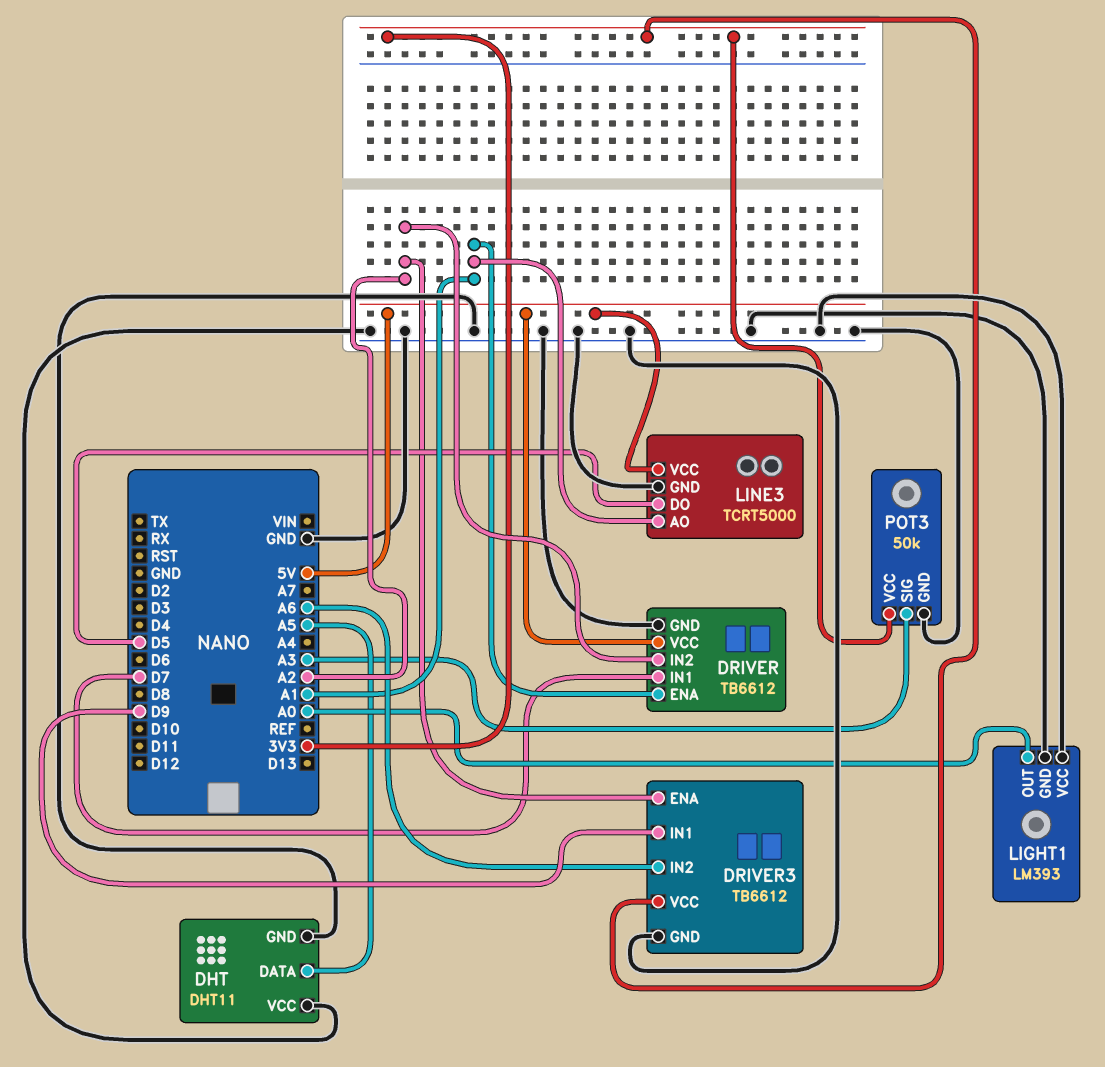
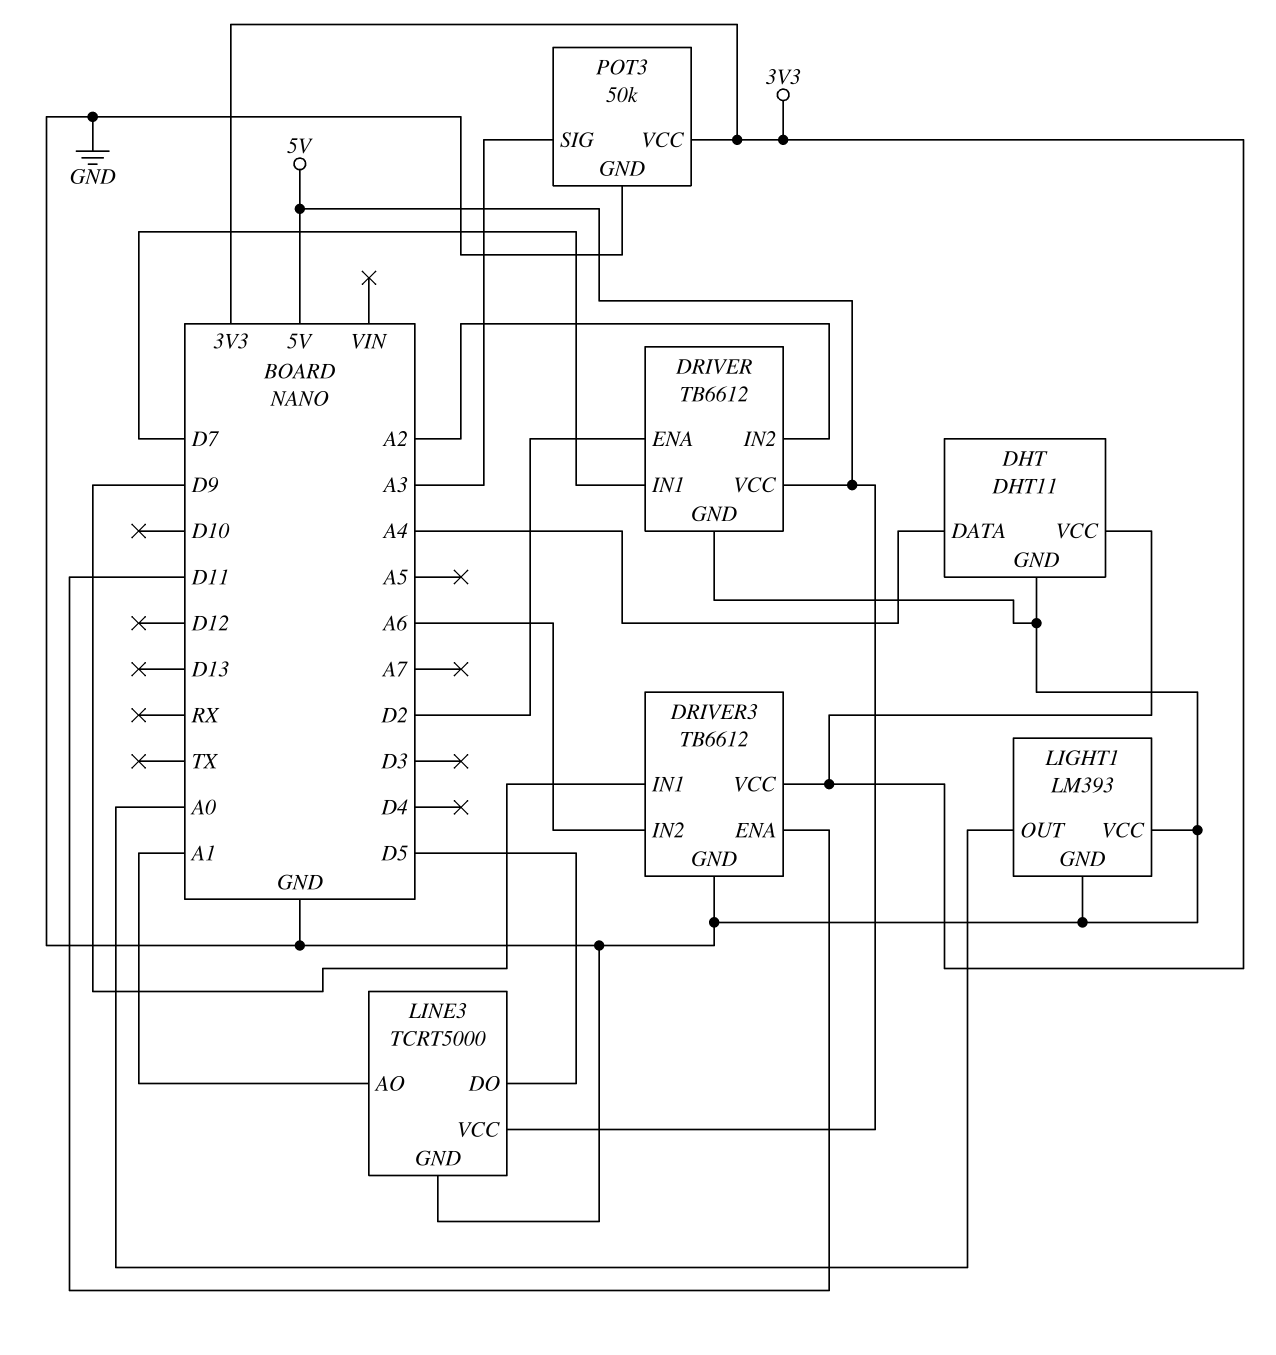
DHT pin DATA: A5 -> A4
DHT pin VCC: GND -> 3V3
DRIVER pin ENA: A1 -> D2
DRIVER3 pin ENA: A2 -> D11

